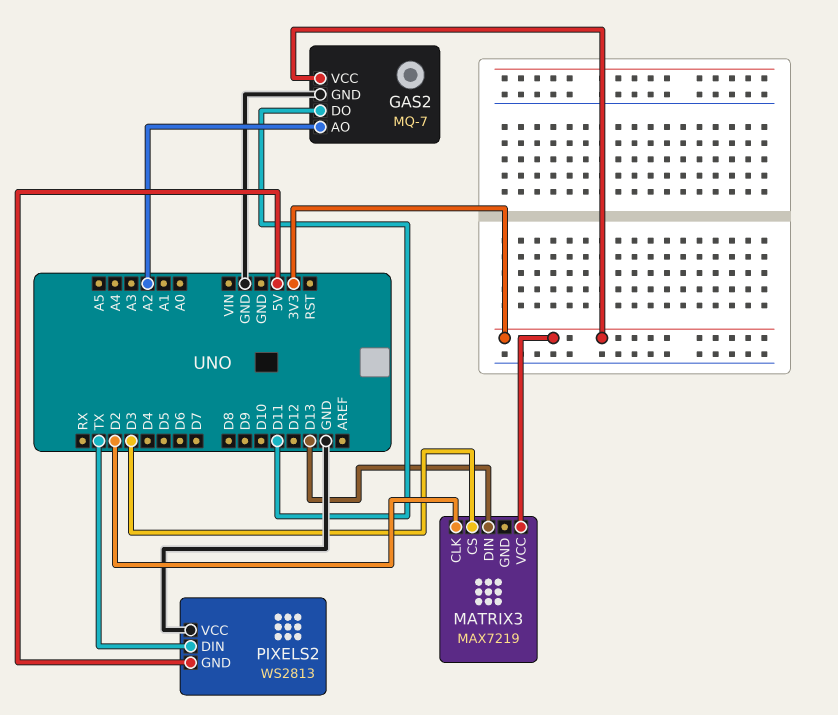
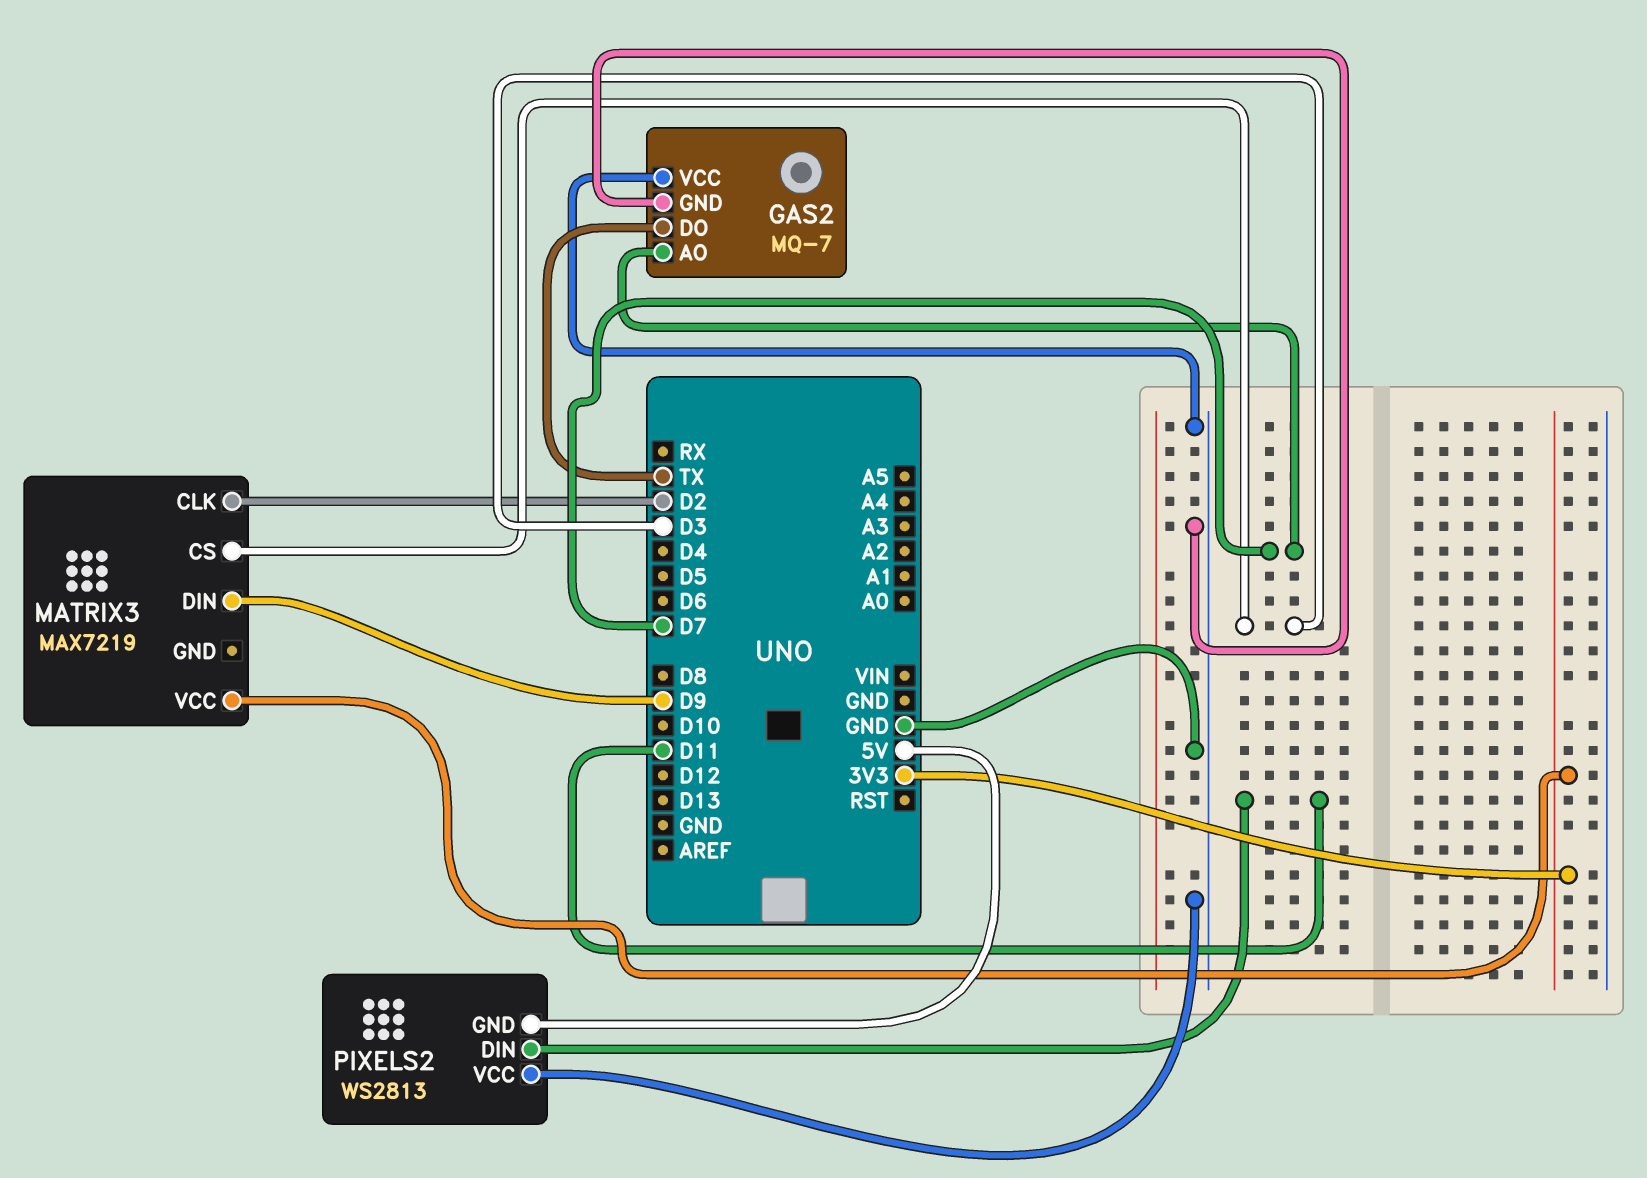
GAS2 pin AO: A2 -> D7
GAS2 pin DO: D11 -> TX
GAS2 pin VCC: 3V3 -> GND
MATRIX3 pin DIN: D13 -> D9
PIXELS2 pin DIN: TX -> D11

